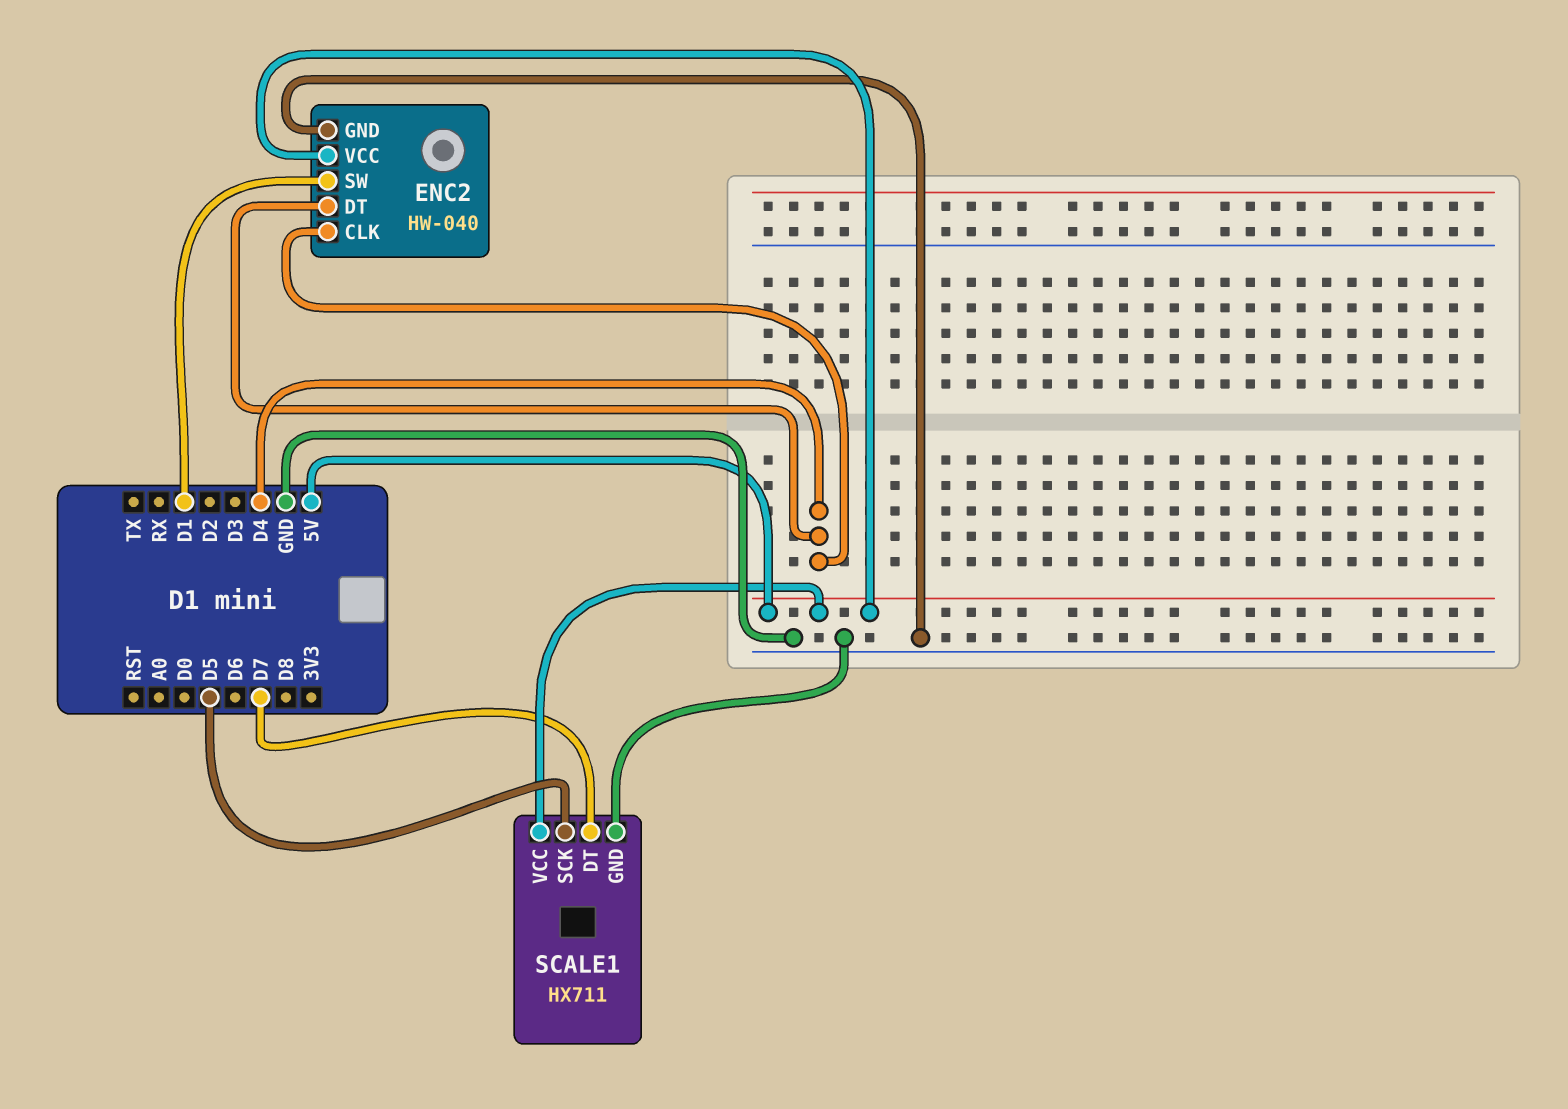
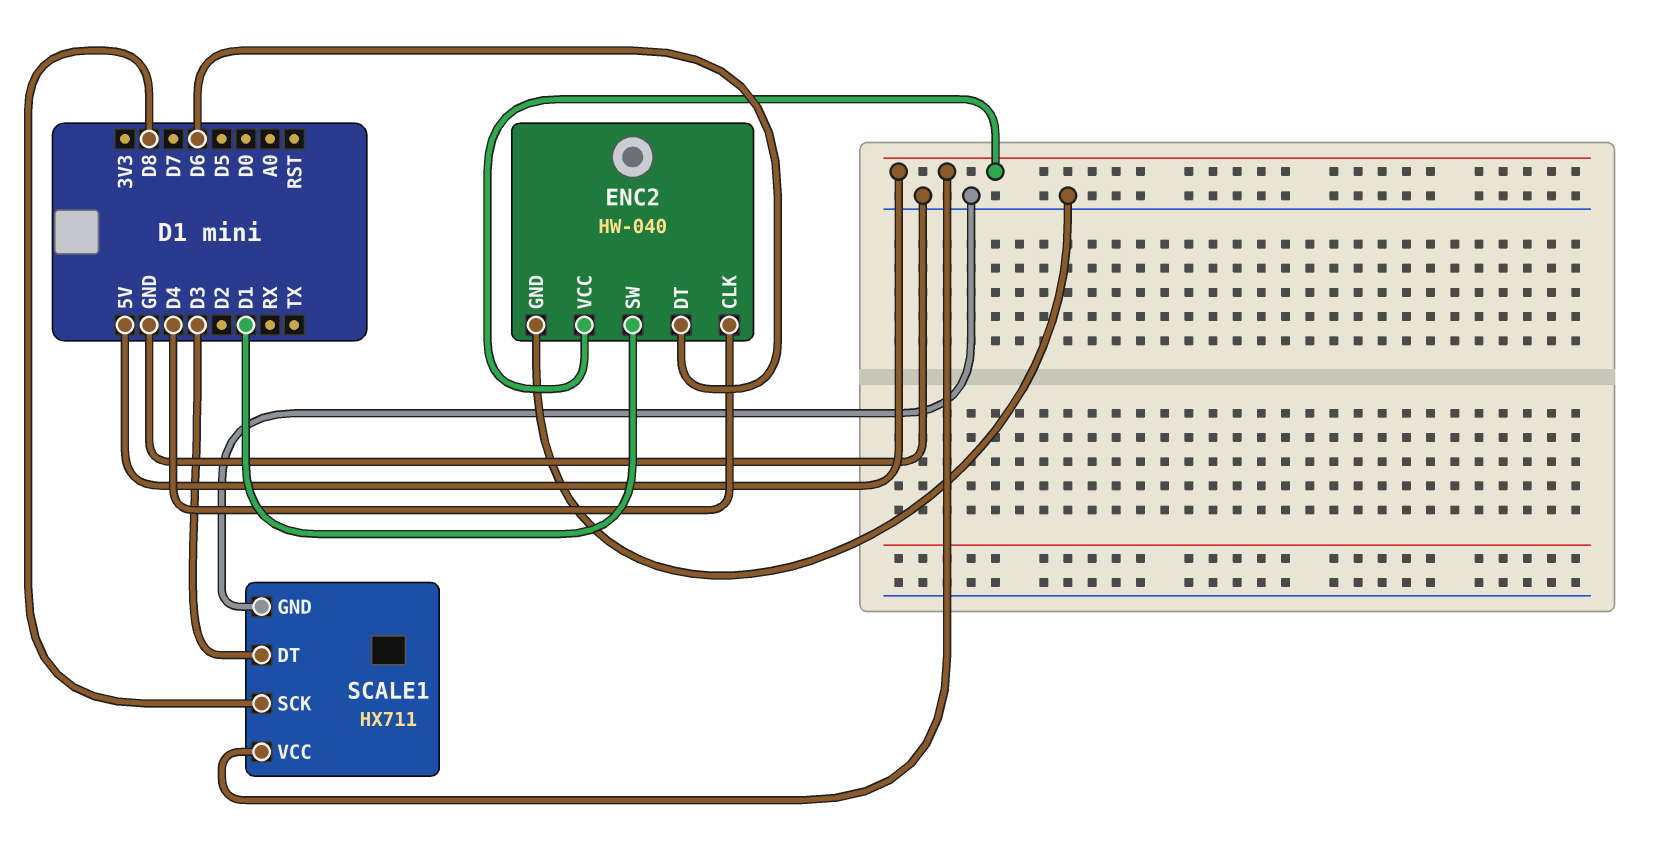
ENC2 pin DT: D4 -> D6
SCALE1 pin DT: D7 -> D3
SCALE1 pin SCK: D5 -> D8

